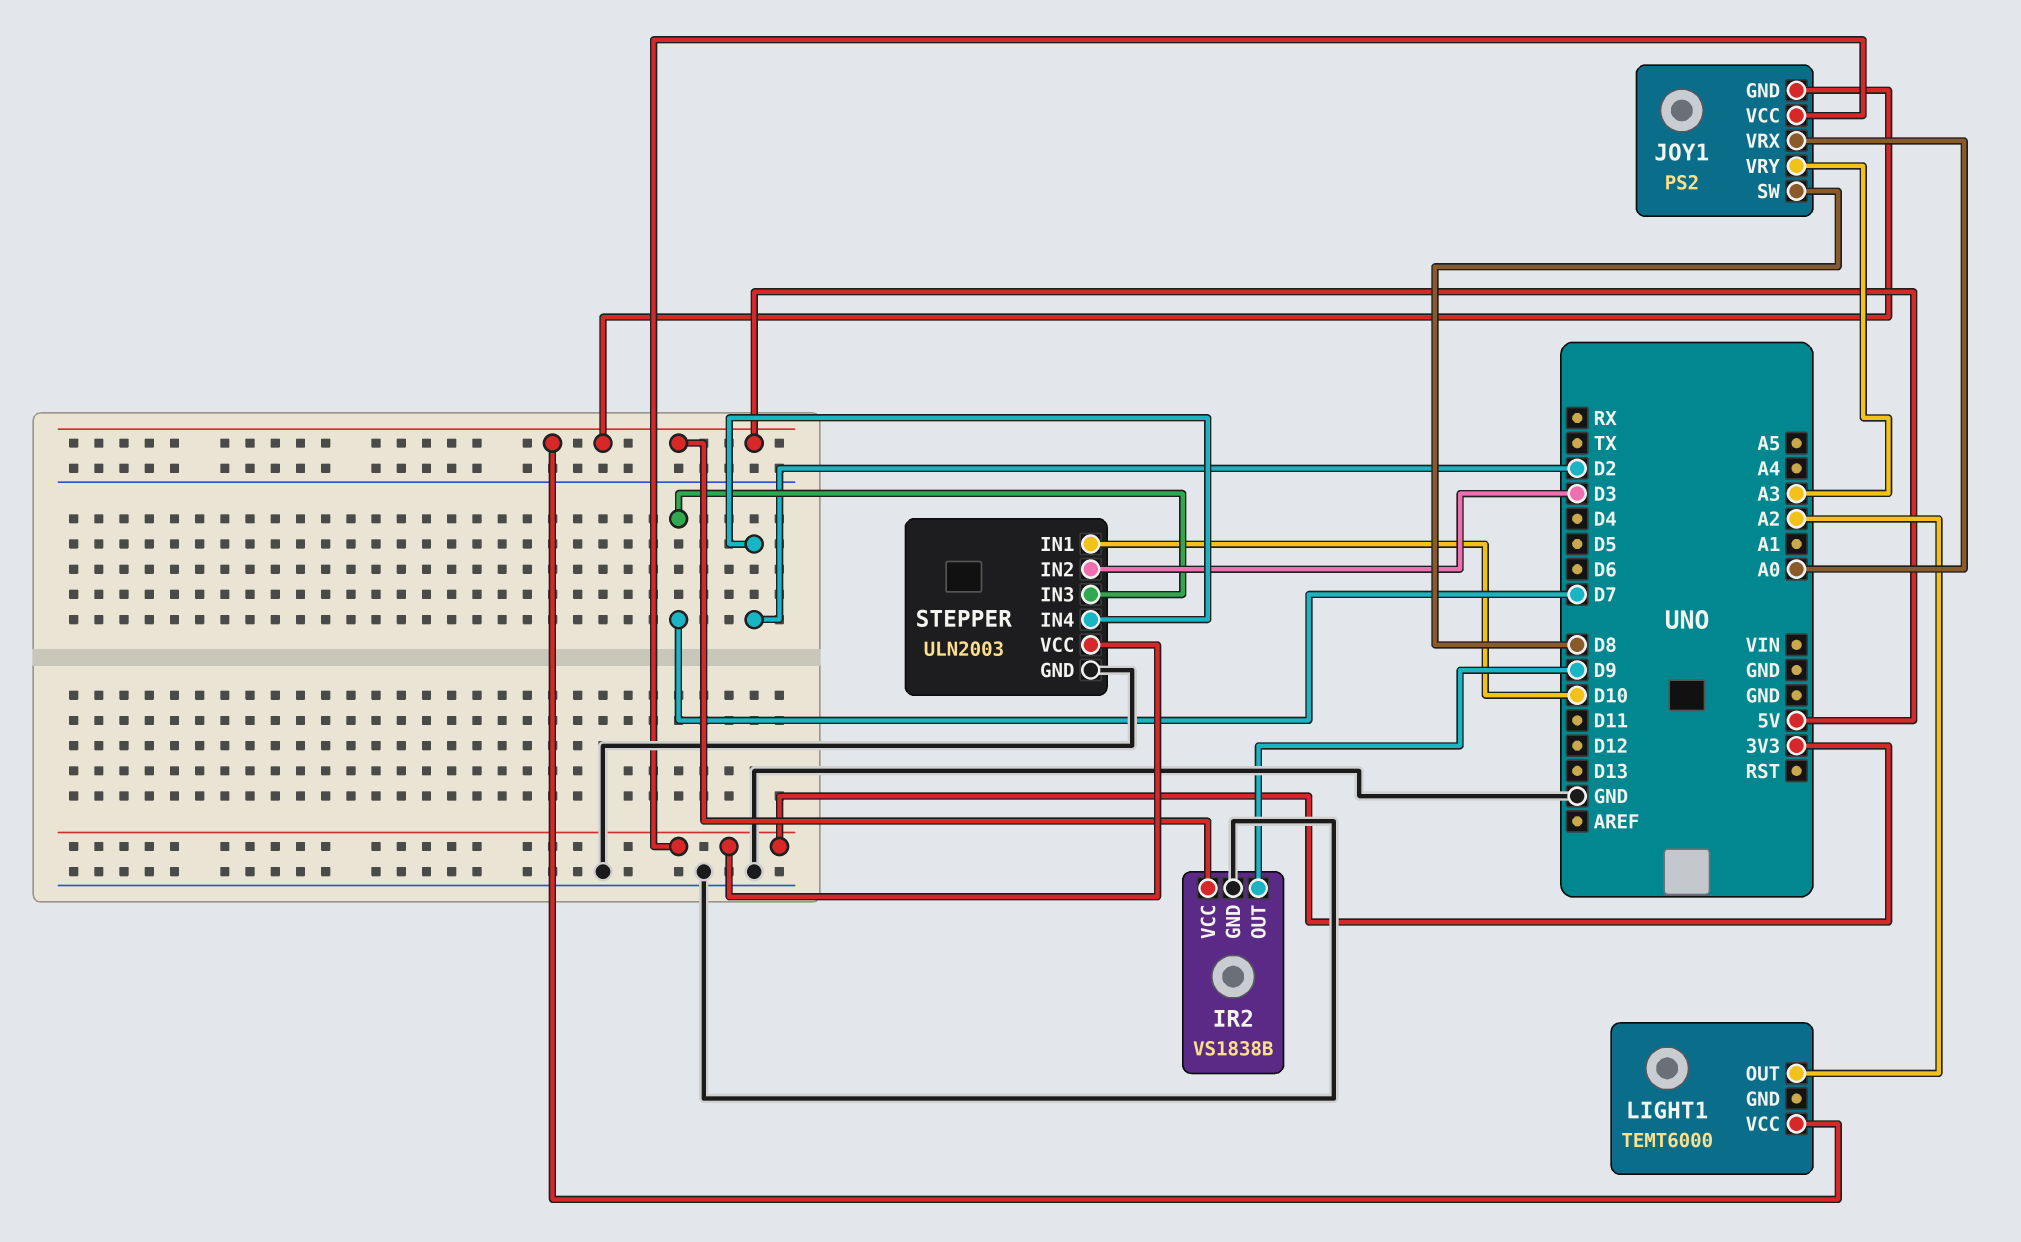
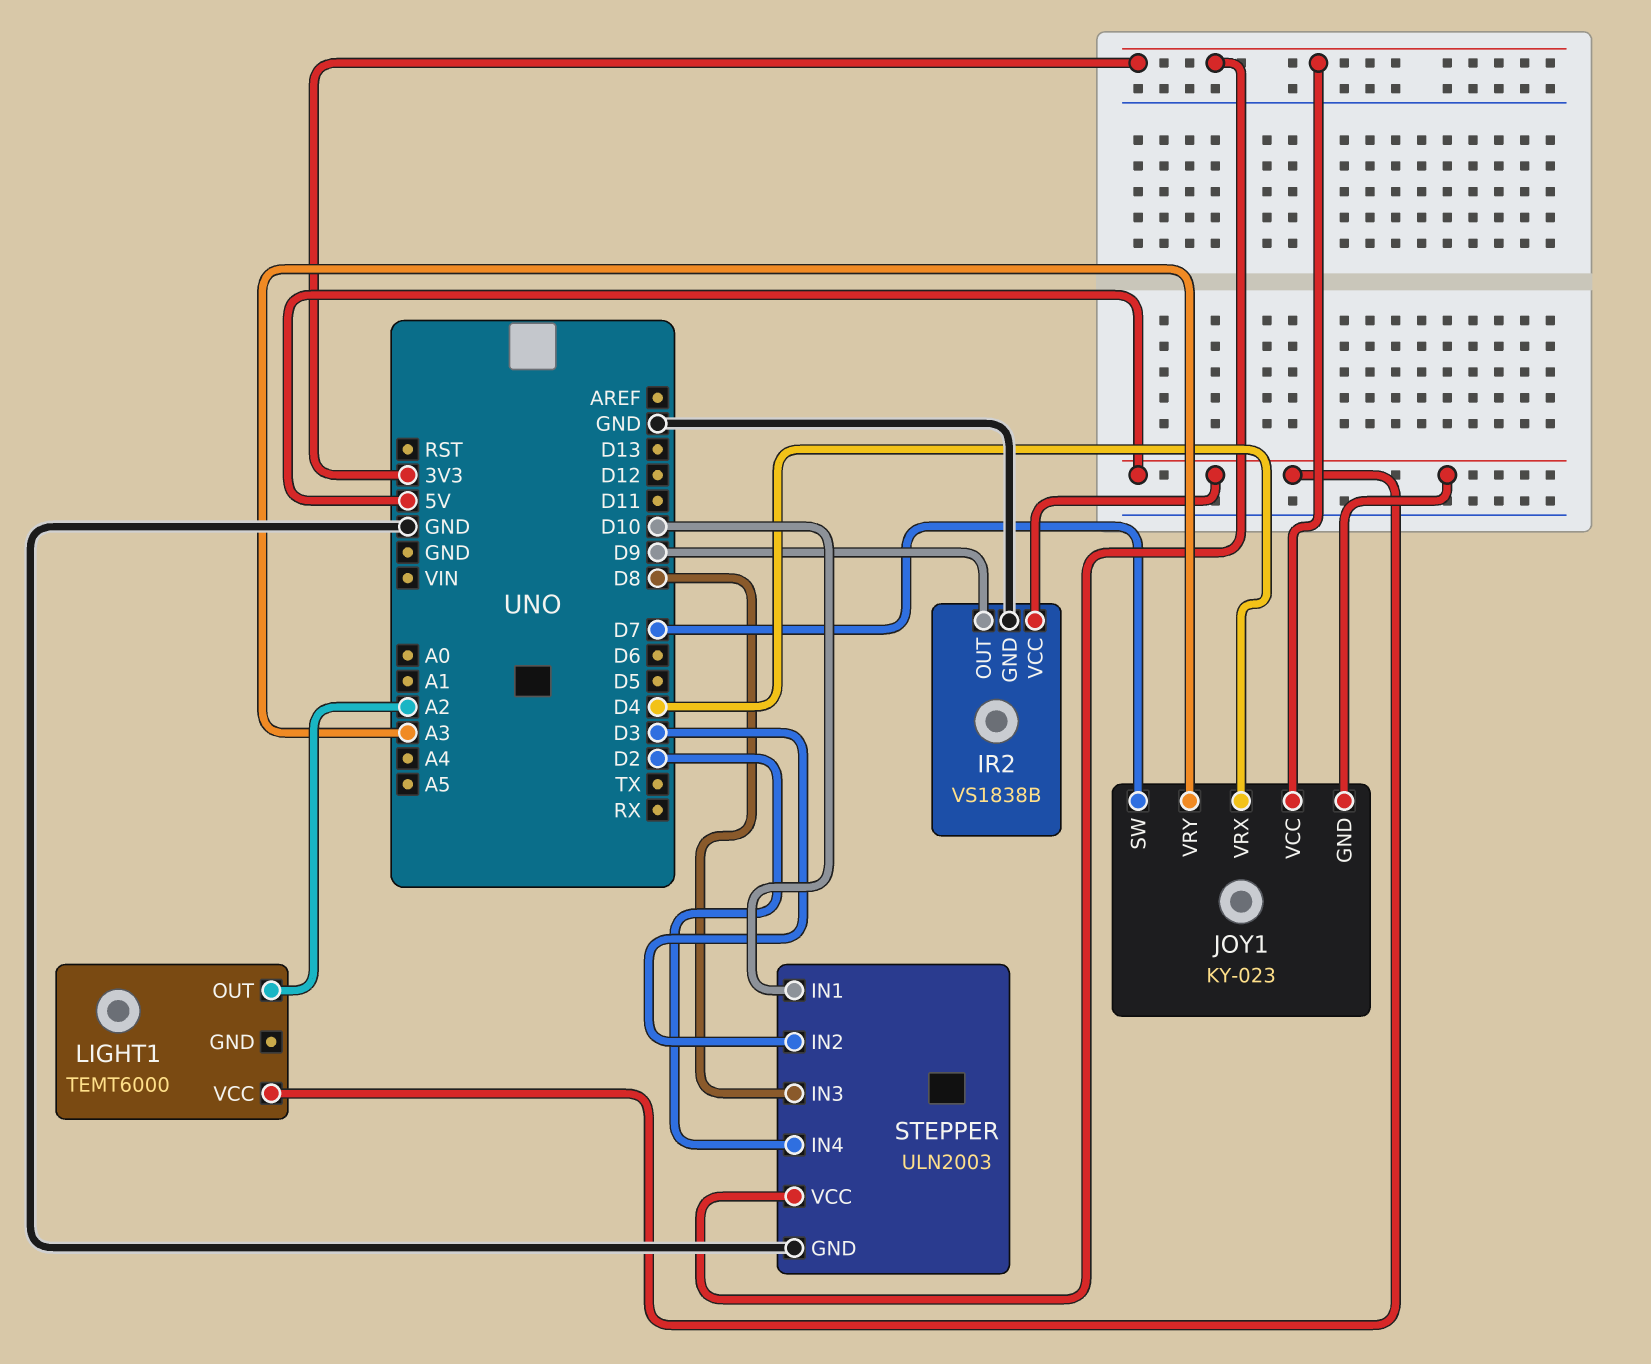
JOY1: PS2 -> KY-023
JOY1 pin SW: D8 -> D7
JOY1 pin VRX: A0 -> D4
STEPPER pin IN3: D7 -> D8

